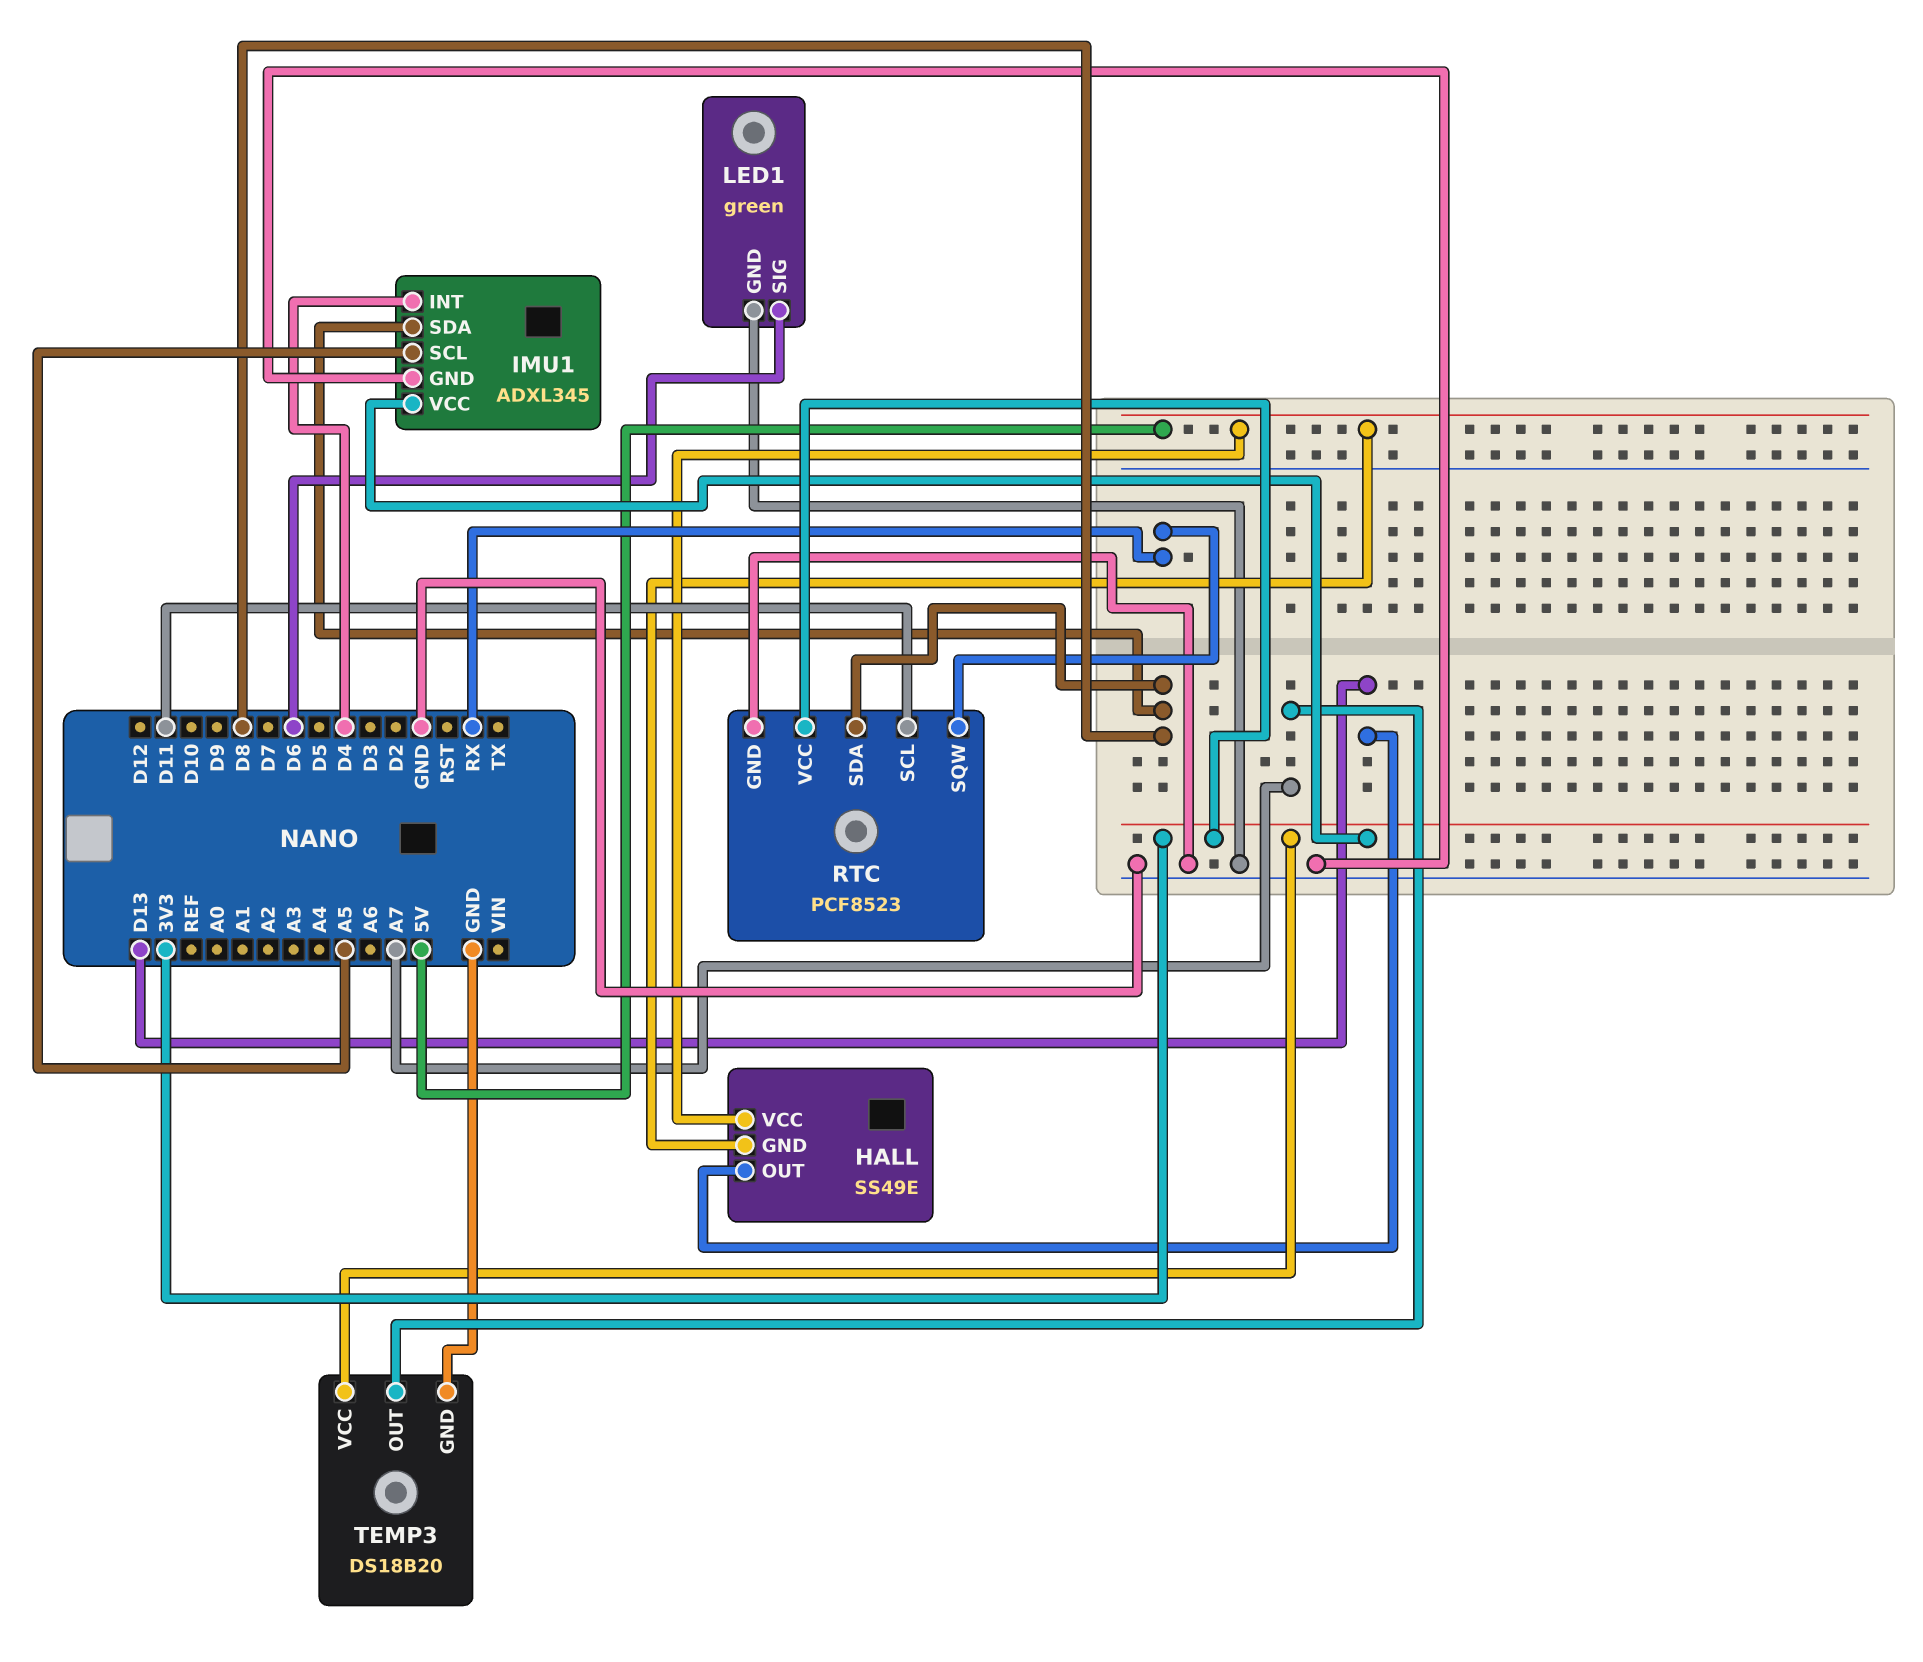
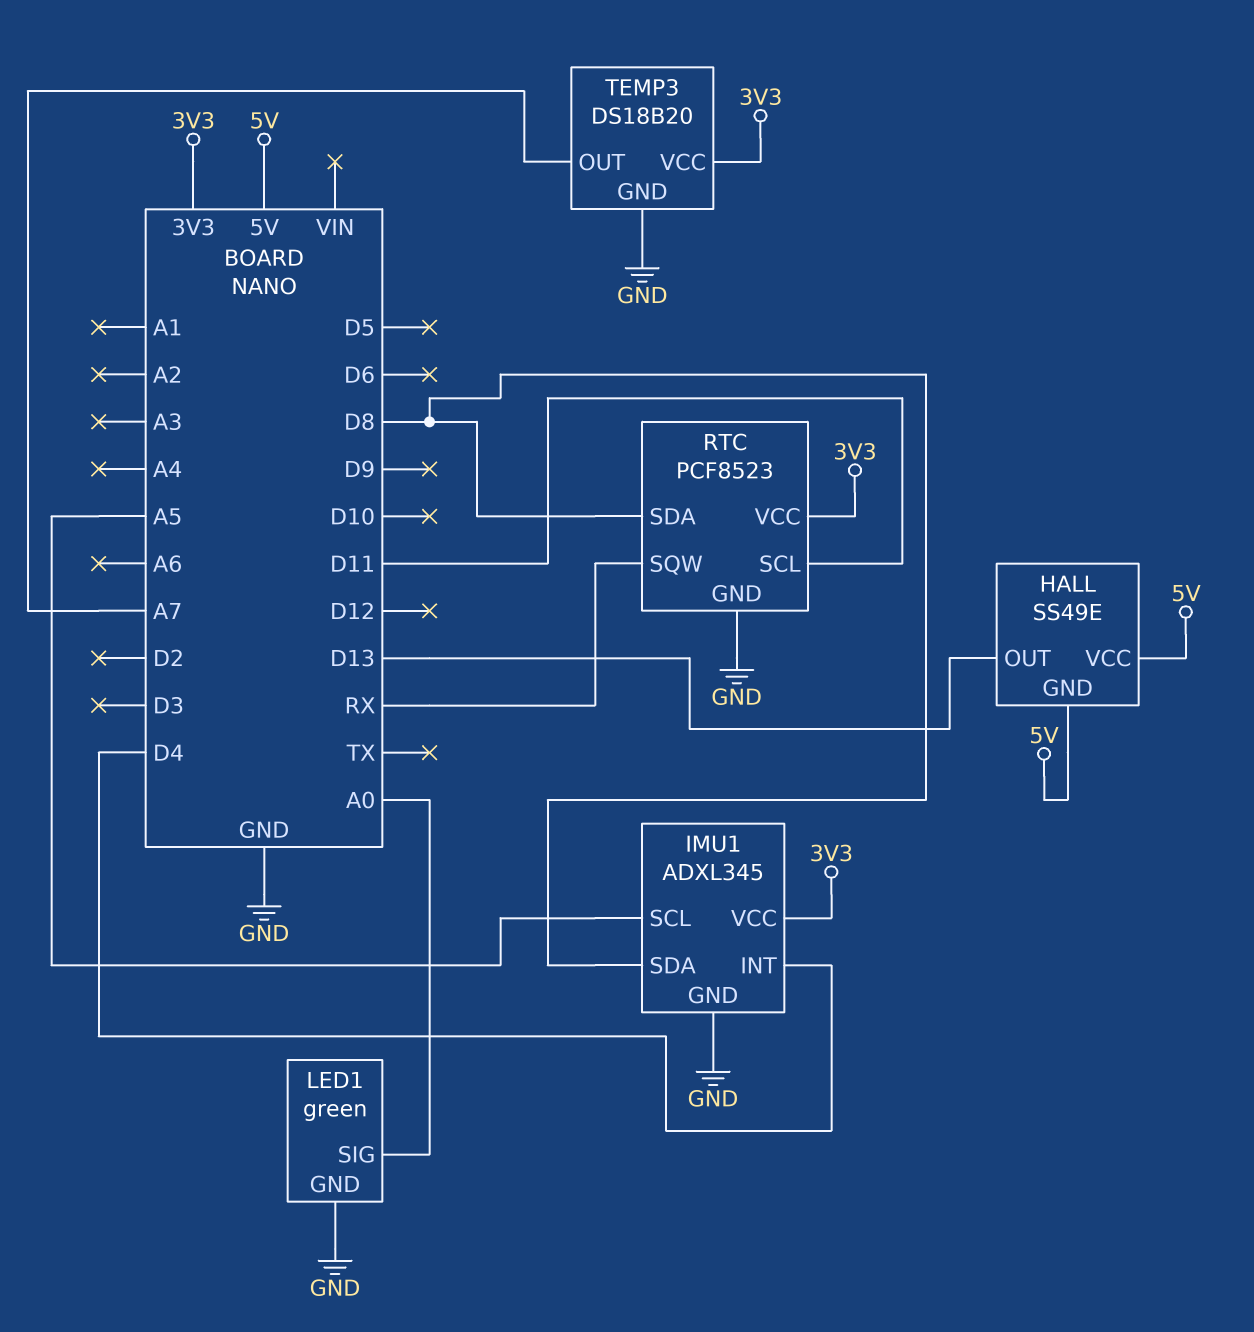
LED1 pin SIG: D6 -> A0

